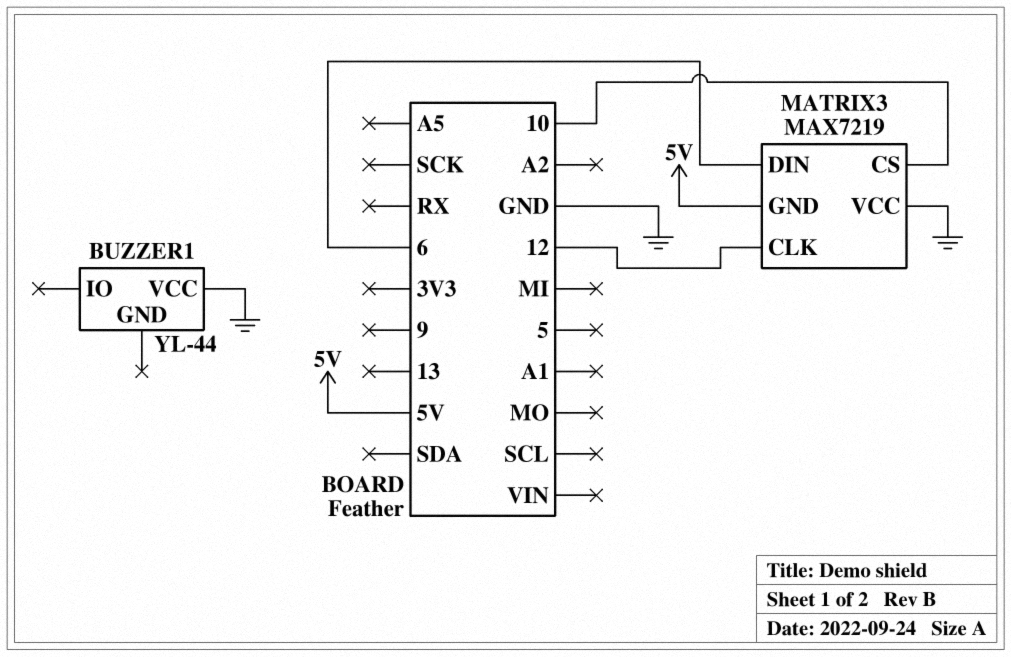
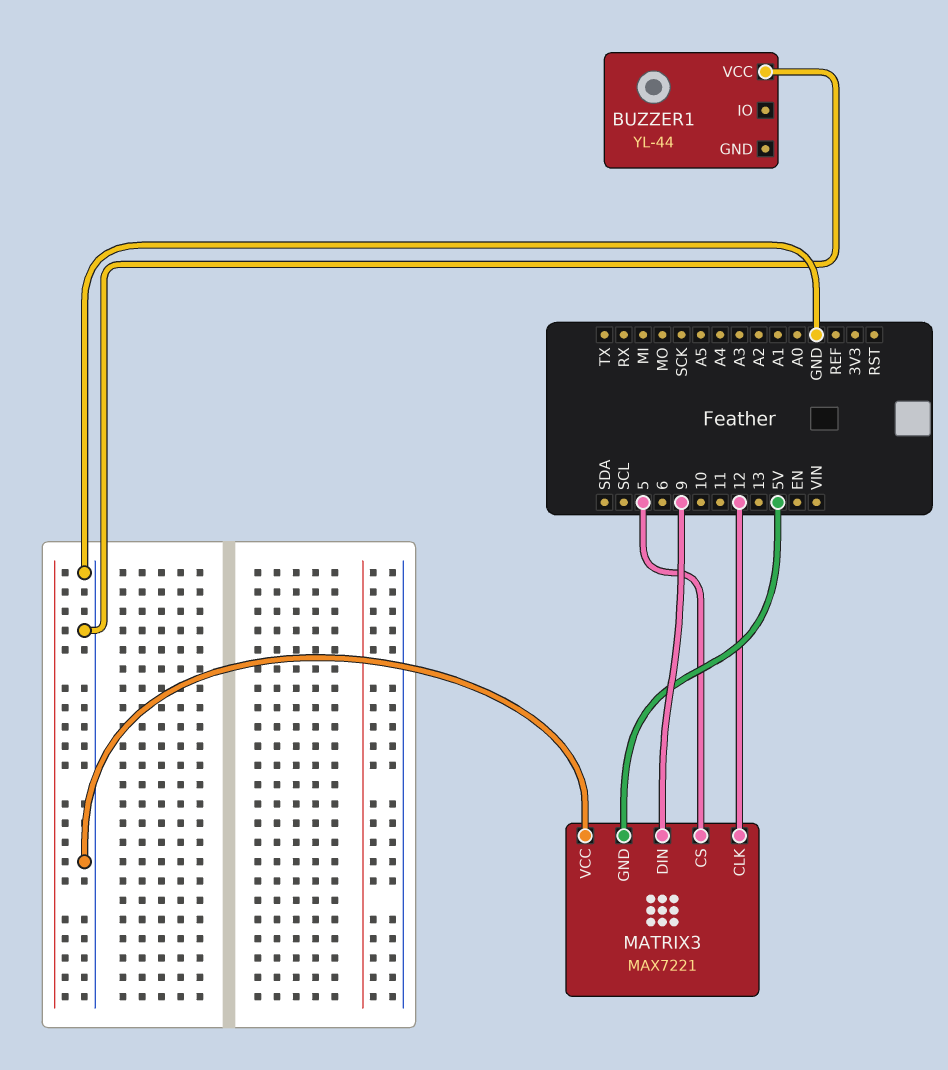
MATRIX3: MAX7219 -> MAX7221
MATRIX3 pin CS: 10 -> 5
MATRIX3 pin DIN: 6 -> 9

